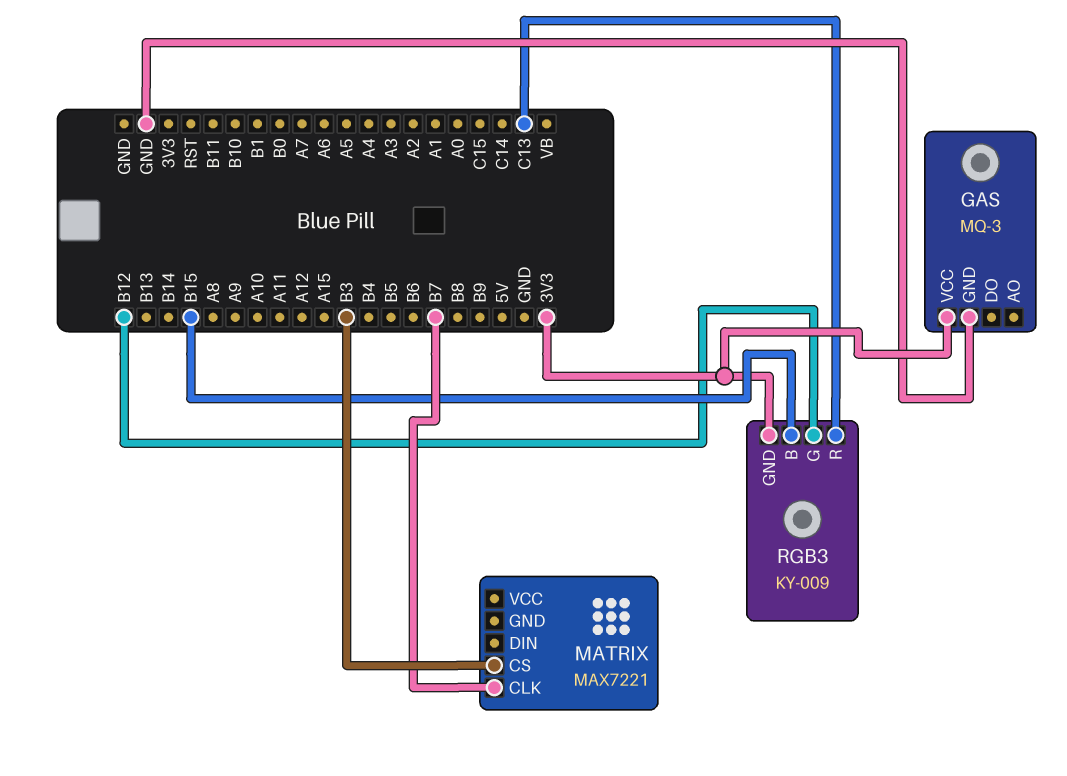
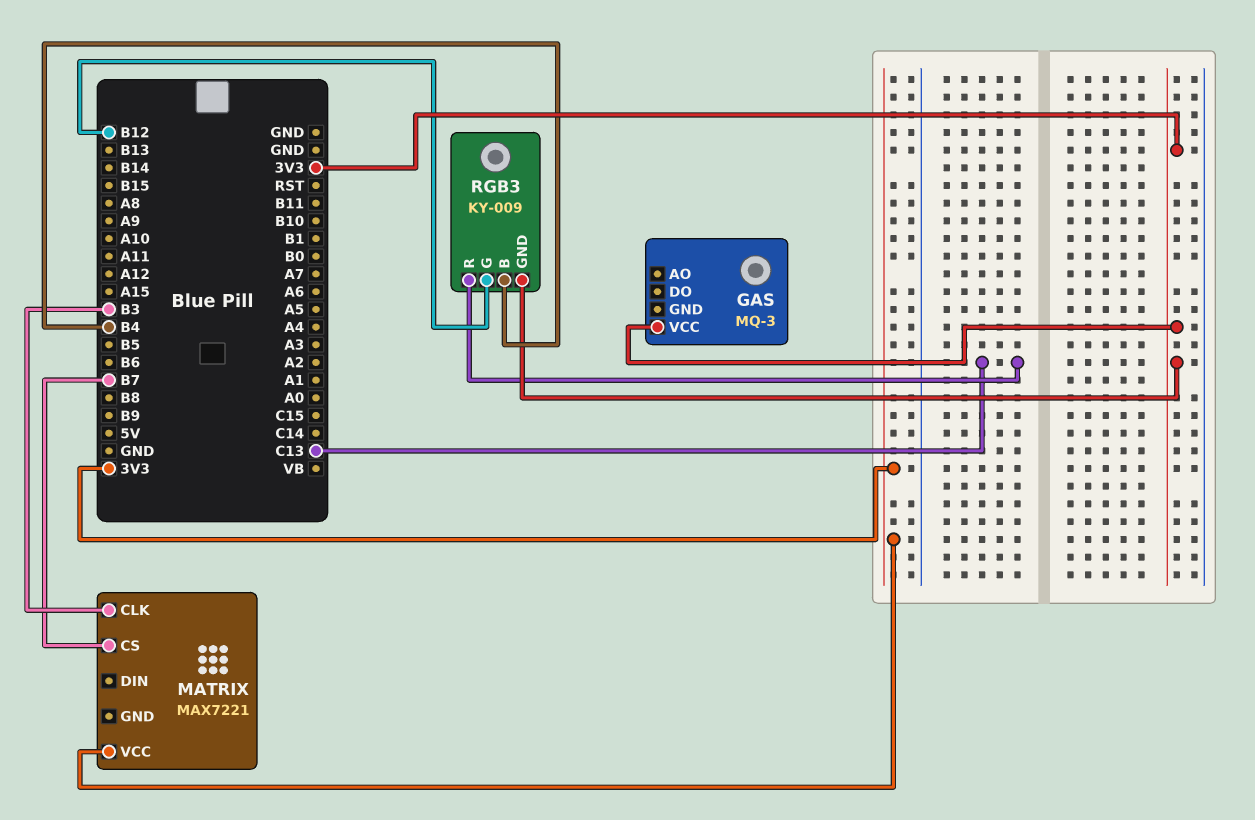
GAS pin GND: GND -> none
MATRIX pin CLK: B7 -> B3
MATRIX pin CS: B3 -> B7
MATRIX pin VCC: none -> 3V3
RGB3 pin B: B15 -> B4

